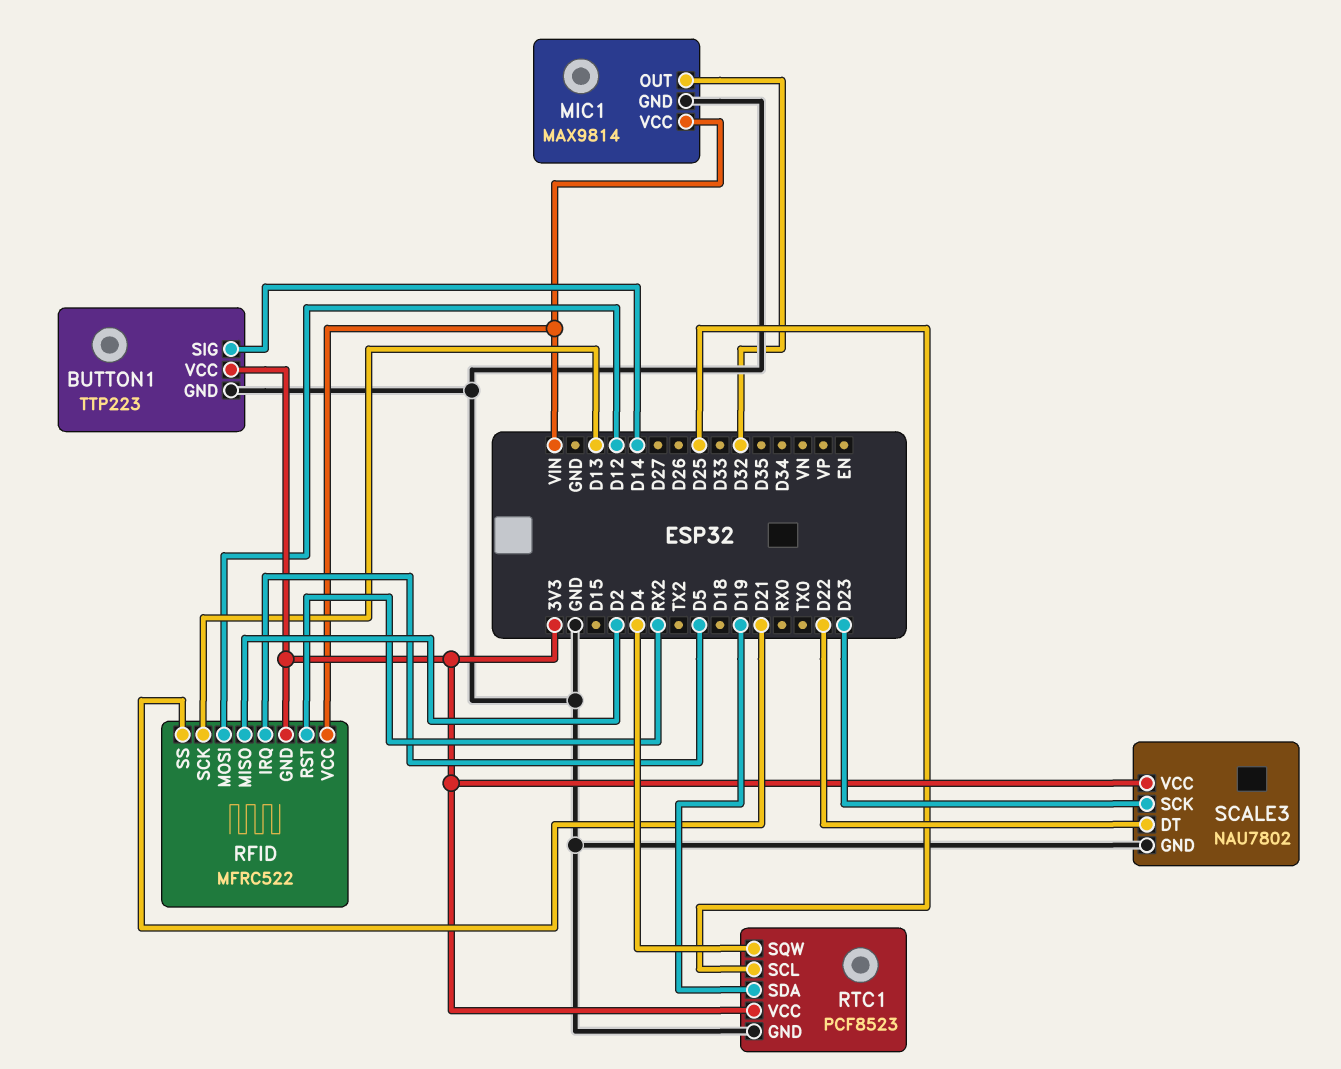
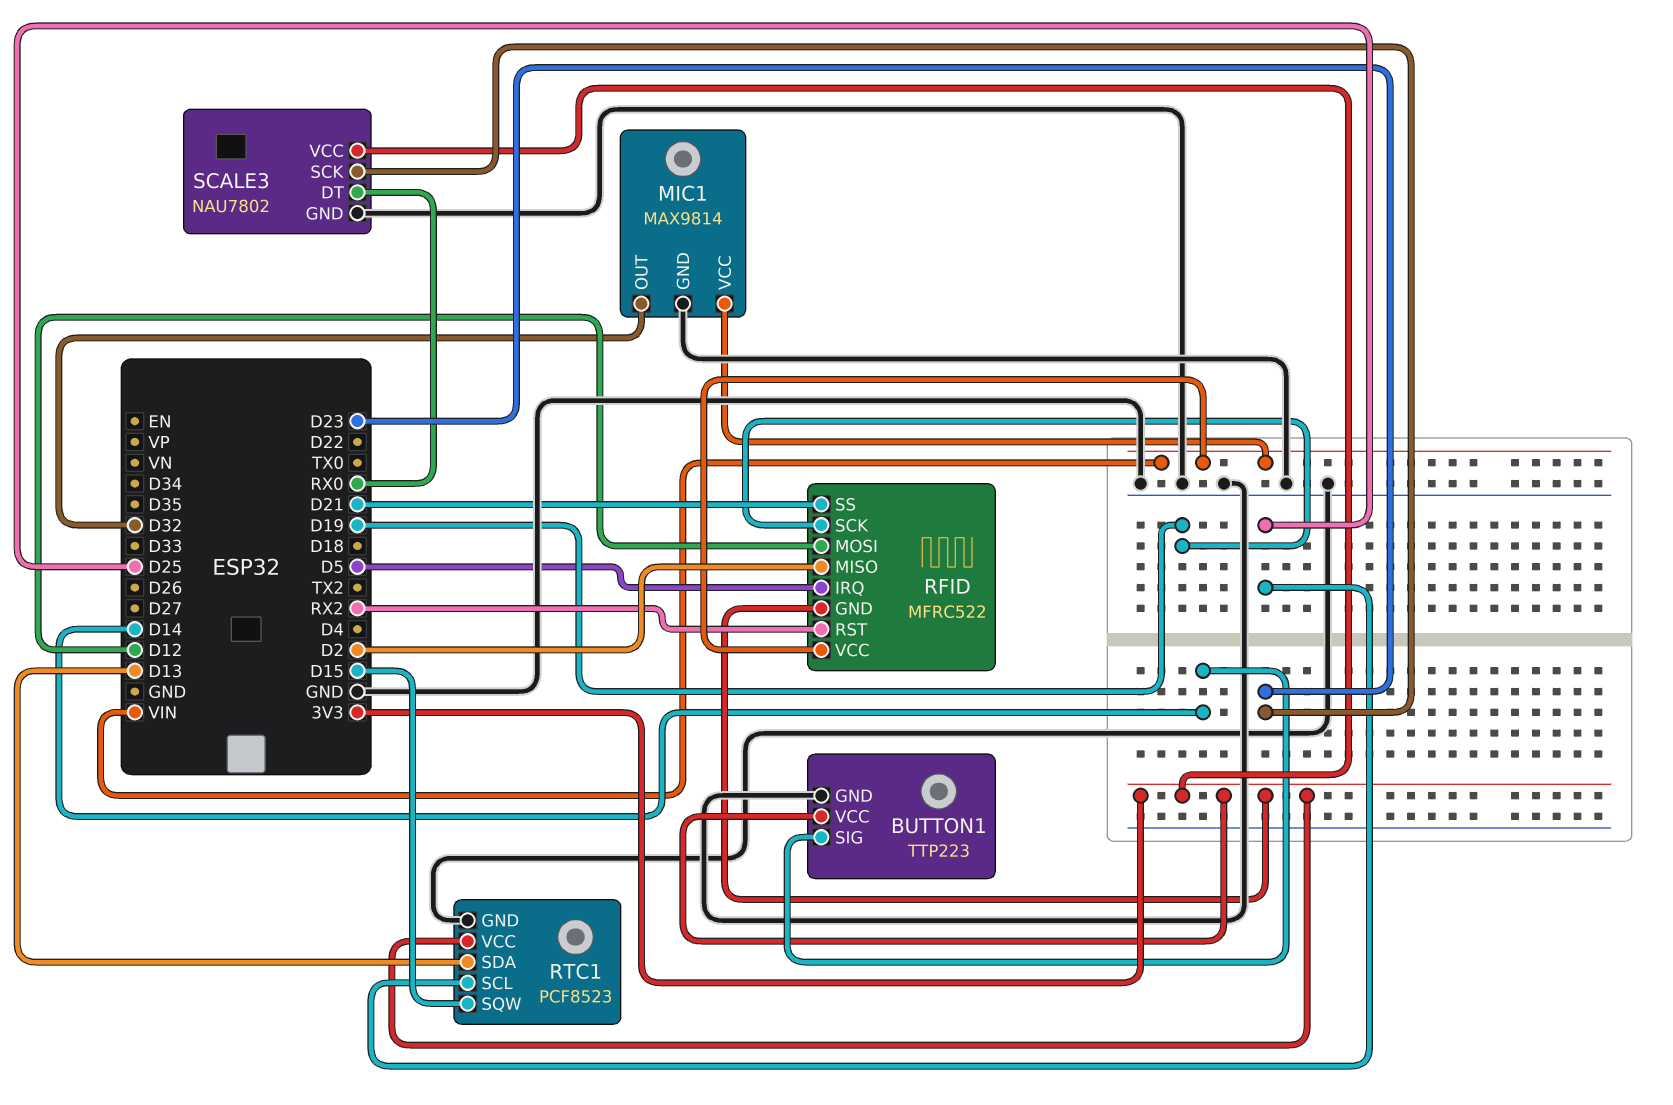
RFID pin SCK: D13 -> D19
RTC1 pin SDA: D19 -> D13
RTC1 pin SQW: D4 -> D15
SCALE3 pin DT: D22 -> RX0

